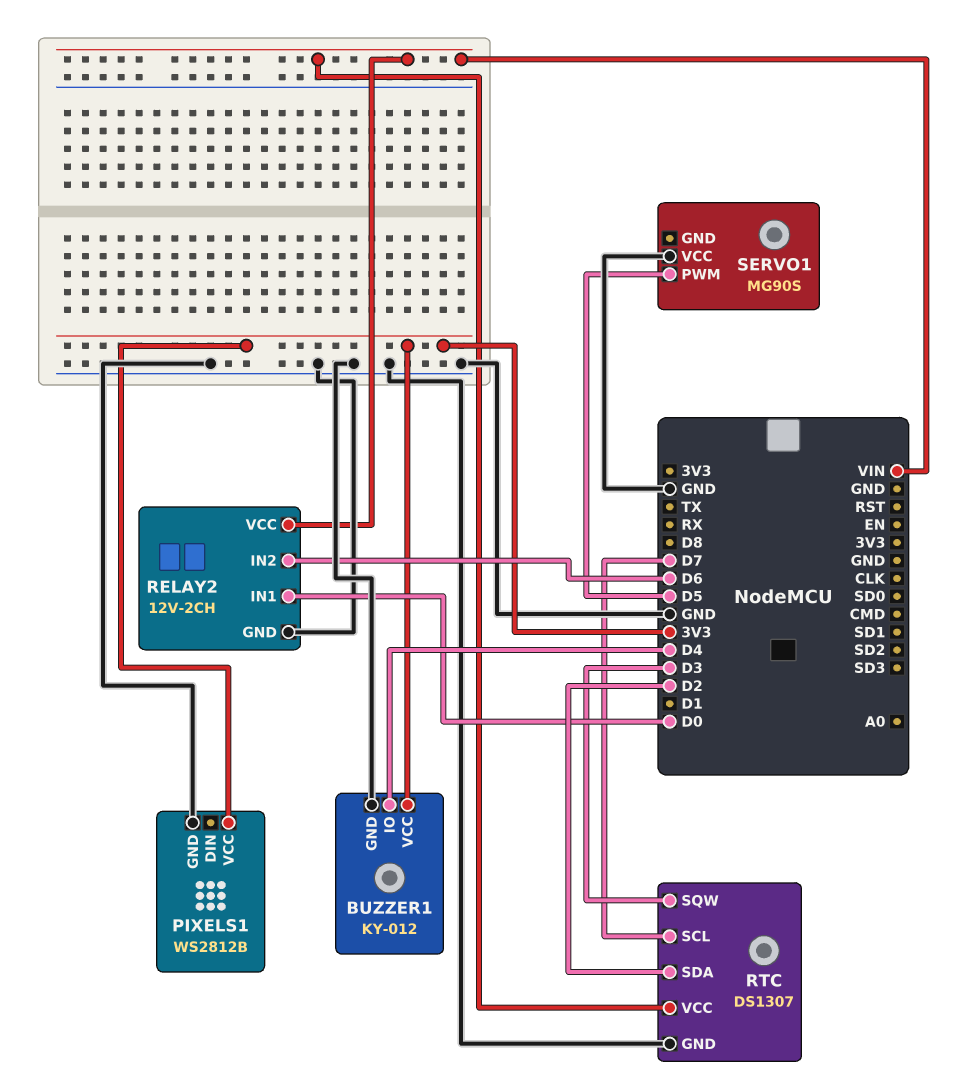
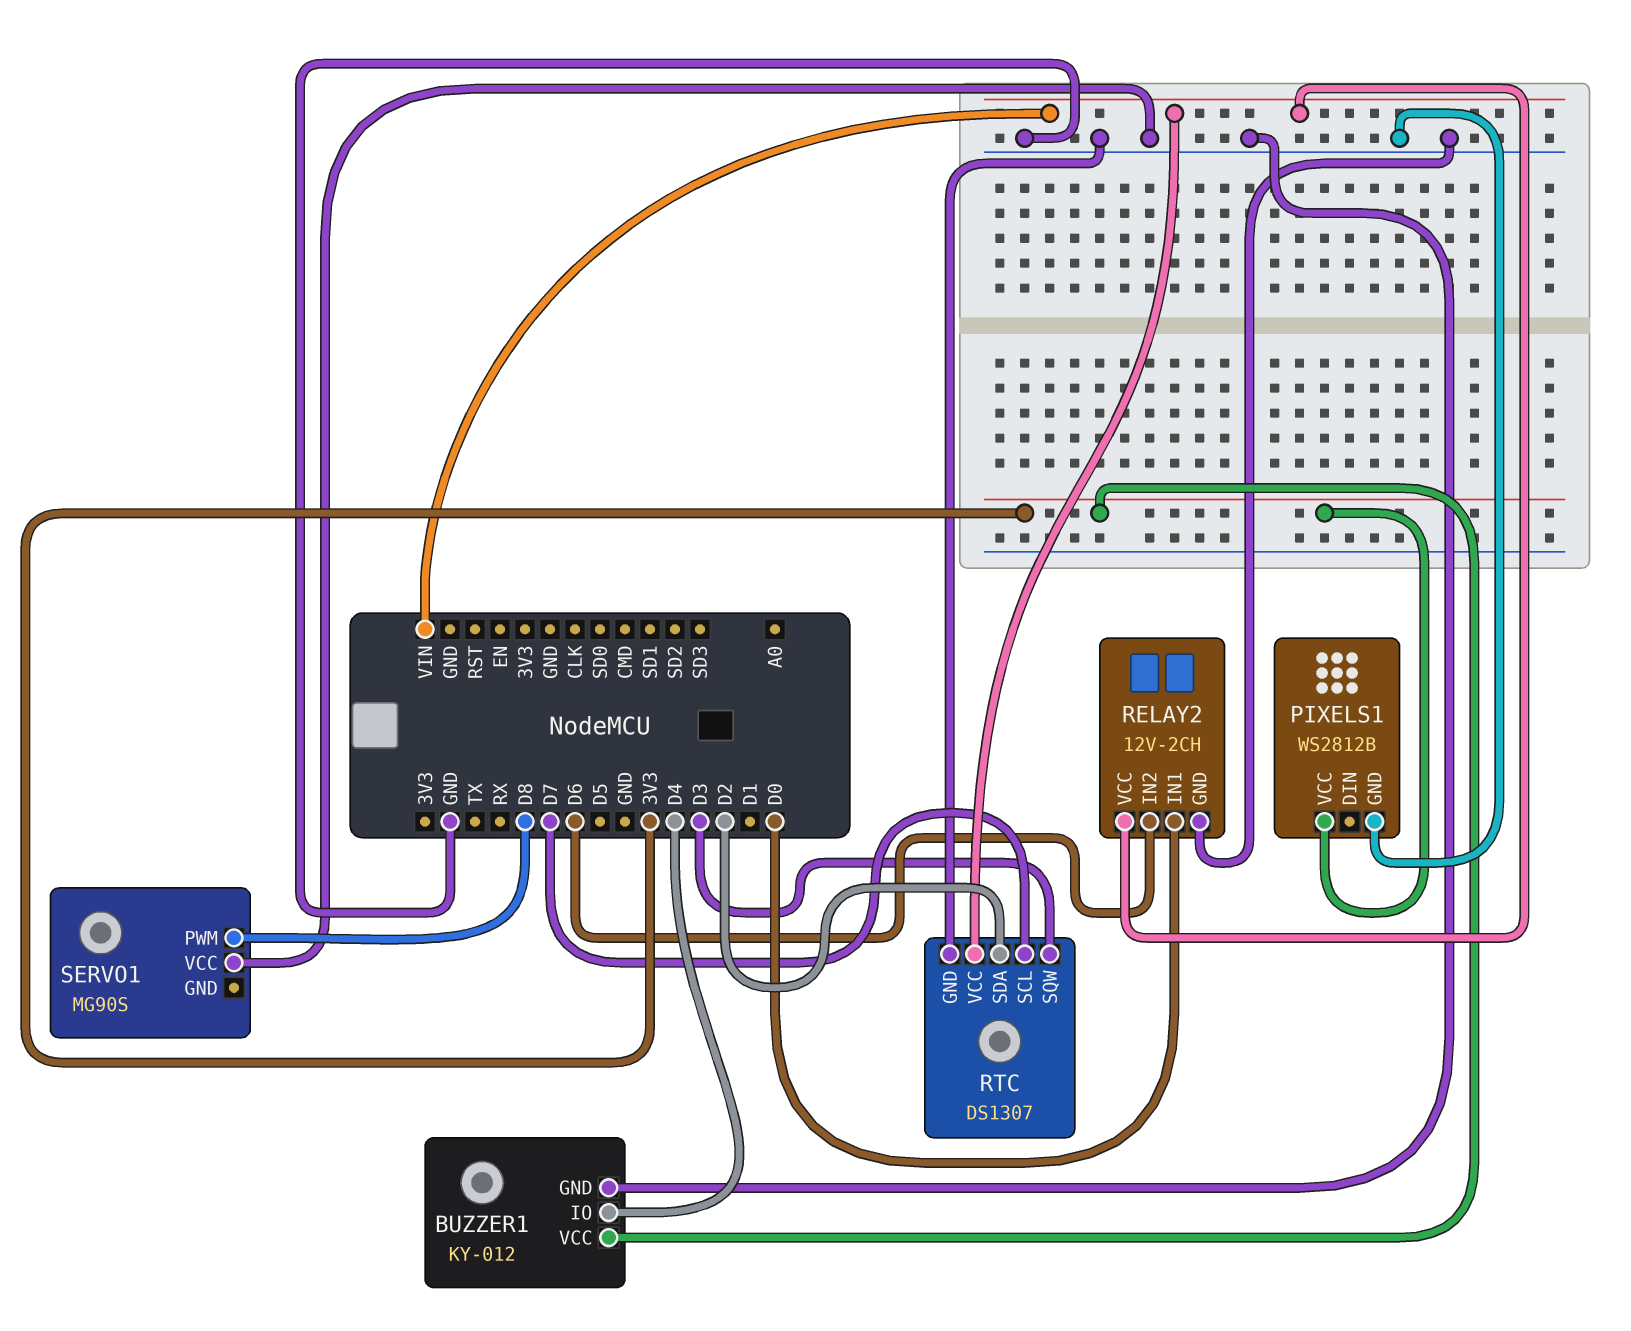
SERVO1 pin PWM: D5 -> D8

